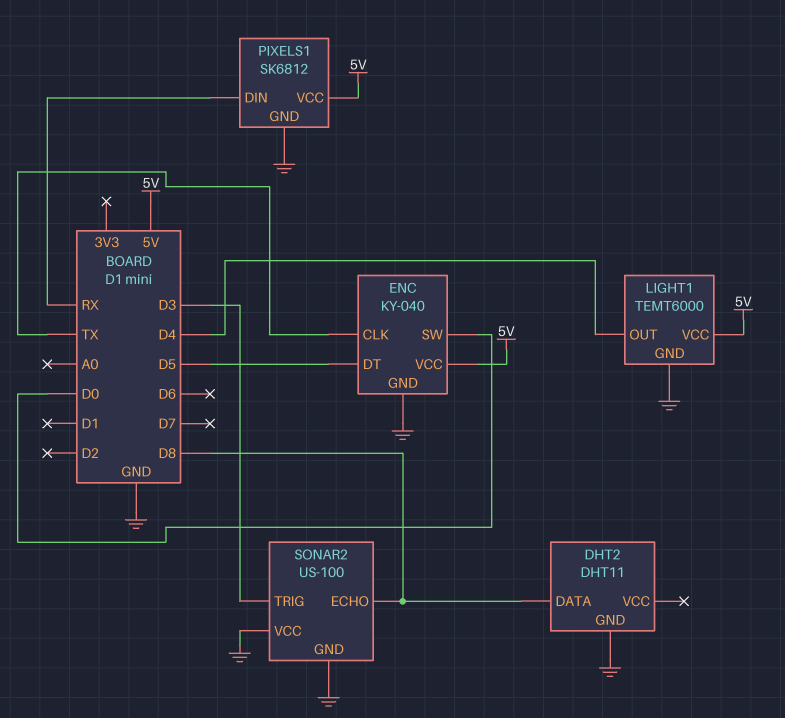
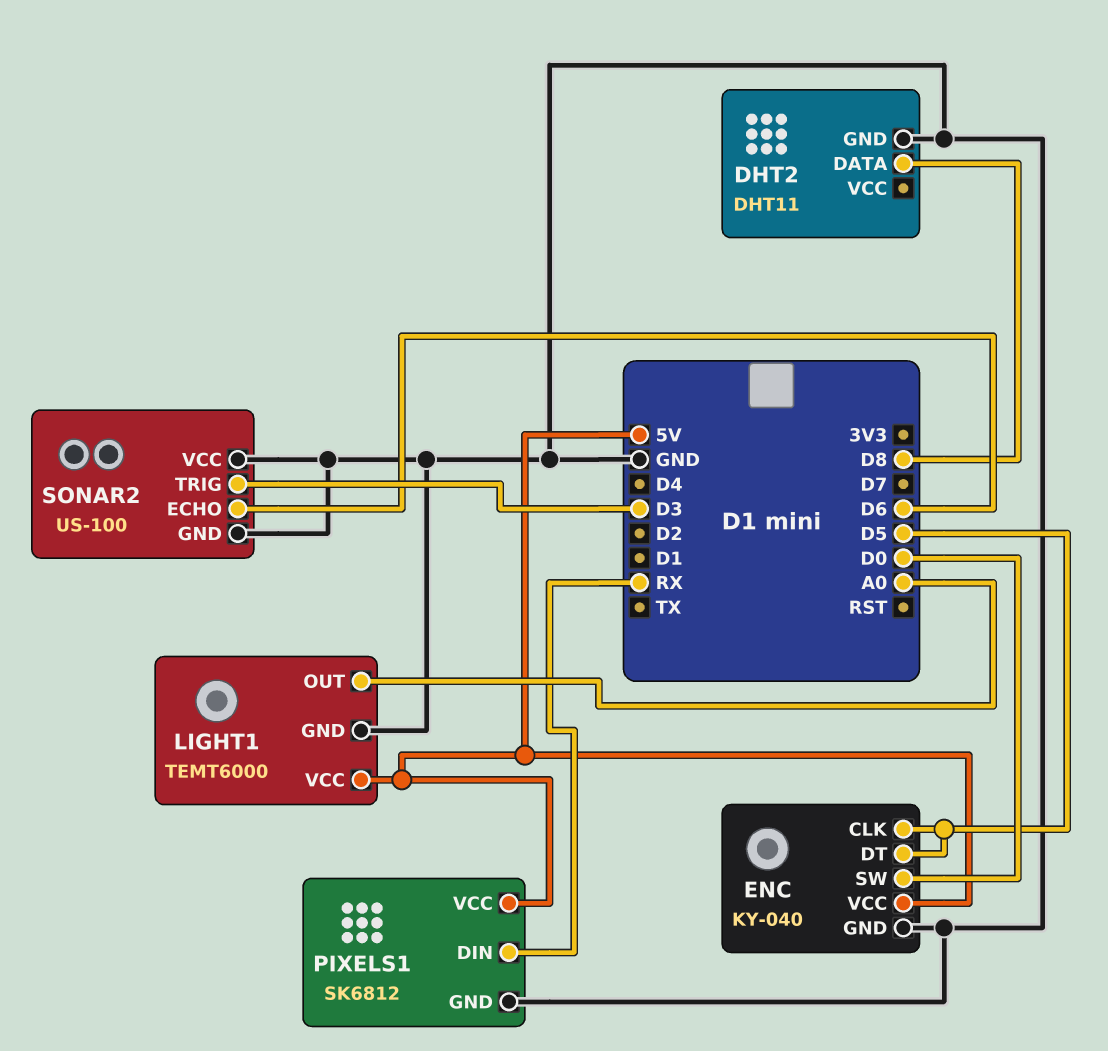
ENC pin CLK: TX -> D5
LIGHT1 pin OUT: D4 -> A0
SONAR2 pin ECHO: D8 -> D6

